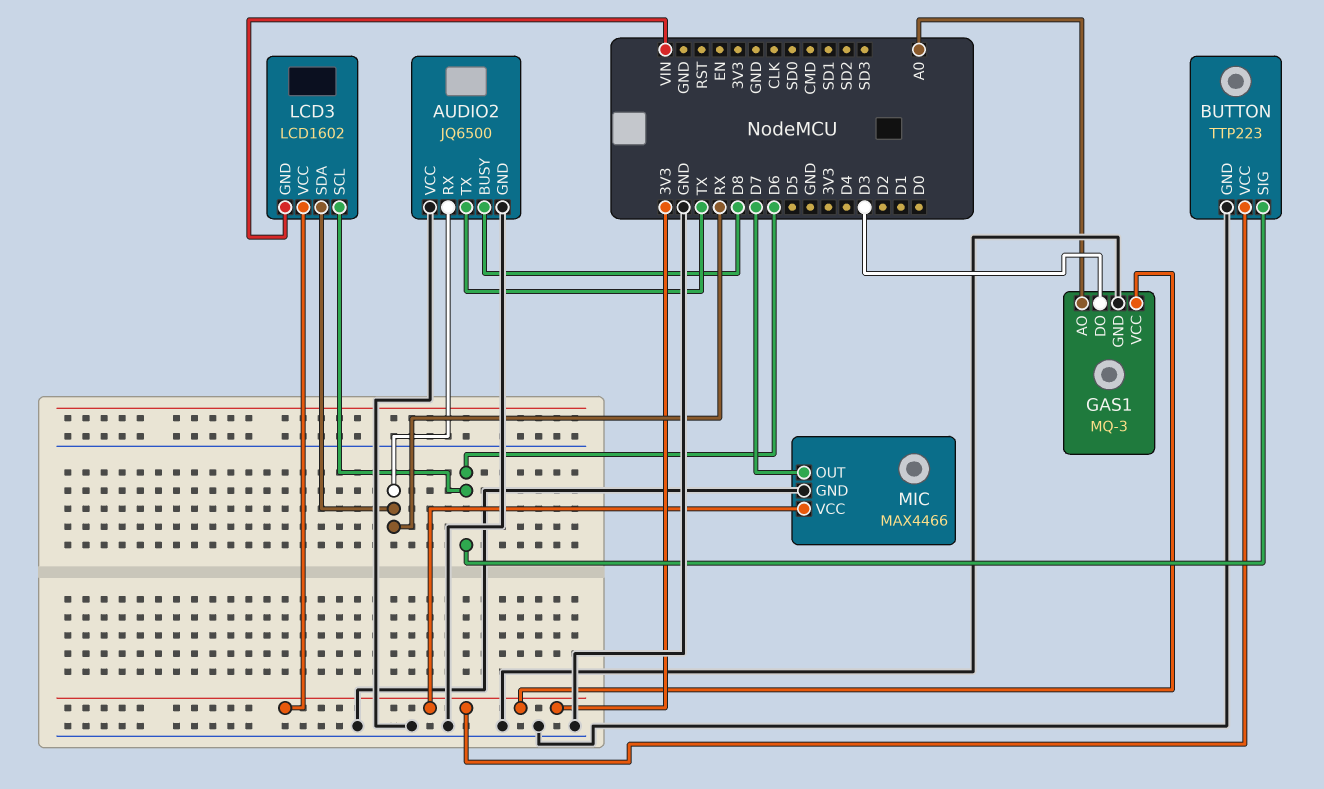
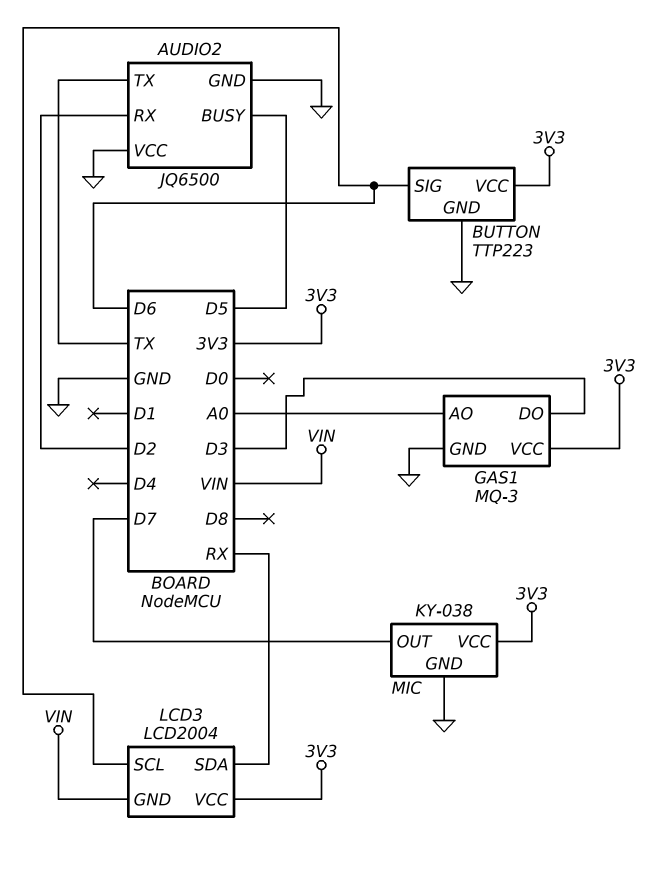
AUDIO2 pin BUSY: D8 -> D5
AUDIO2 pin RX: RX -> D2
LCD3: LCD1602 -> LCD2004
MIC: MAX4466 -> KY-038

